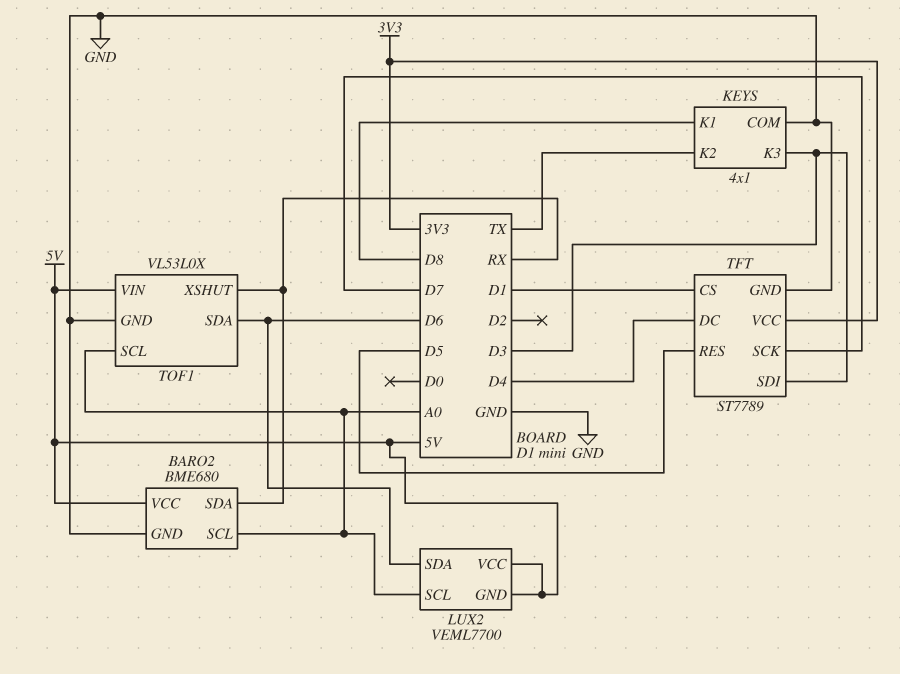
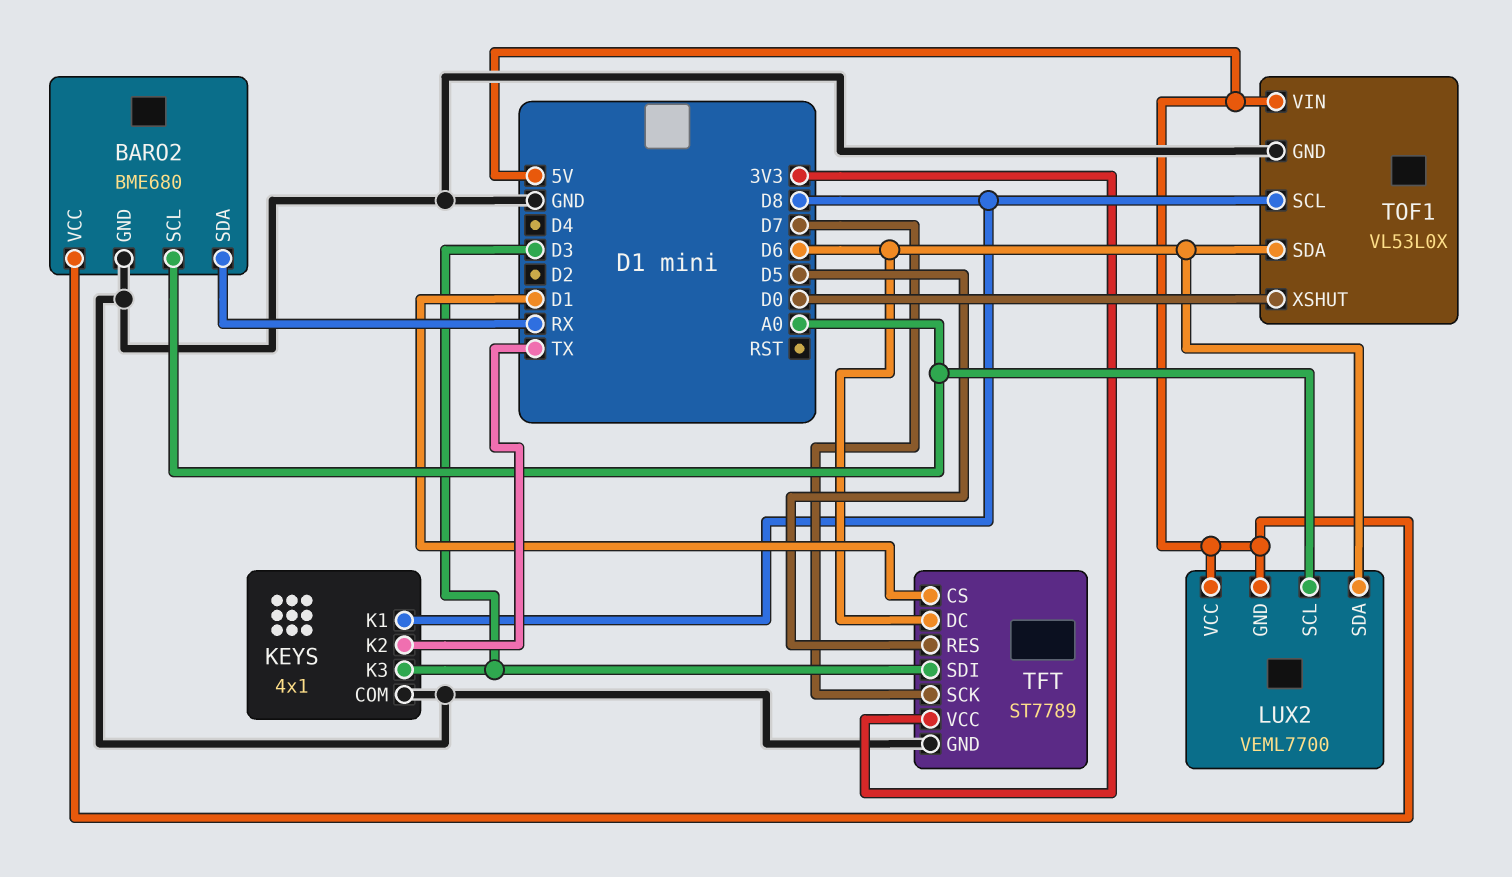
TFT pin DC: D4 -> D6
TOF1 pin SCL: A0 -> D8
TOF1 pin XSHUT: RX -> D0

